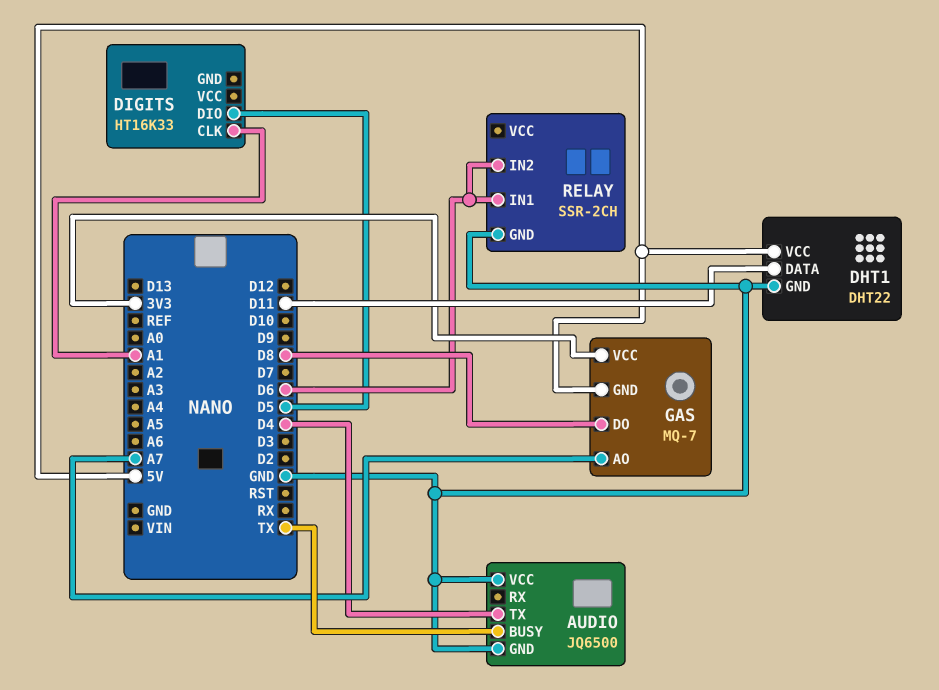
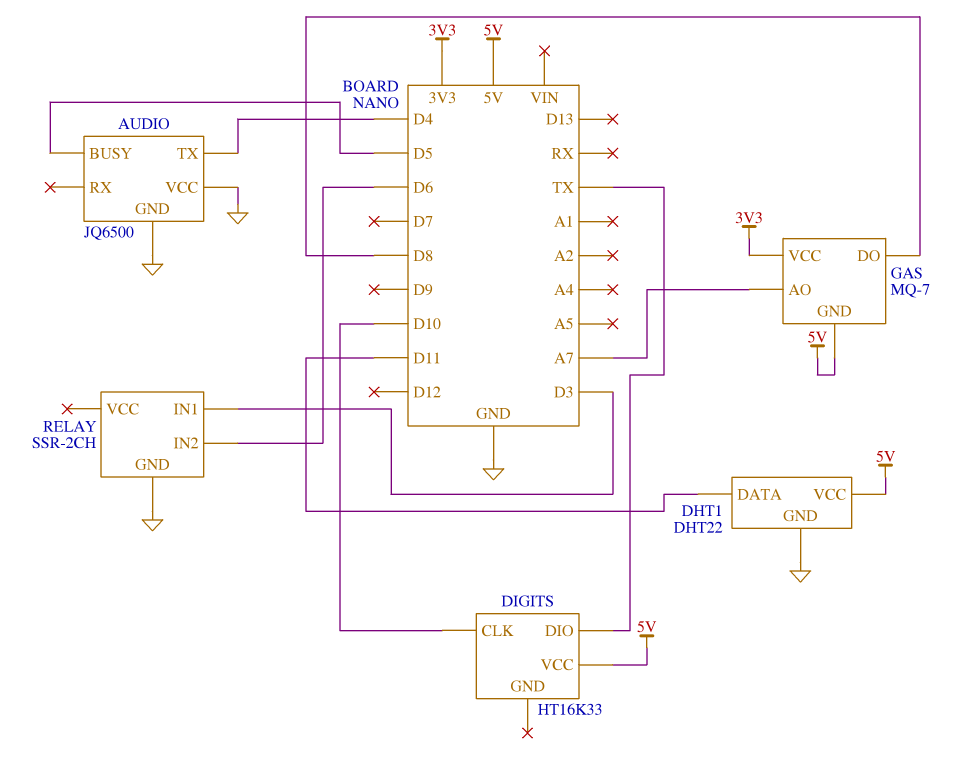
AUDIO pin BUSY: TX -> D5
DIGITS pin CLK: A1 -> D10
DIGITS pin DIO: D5 -> TX
DIGITS pin VCC: none -> 5V
RELAY pin IN1: D6 -> D3

